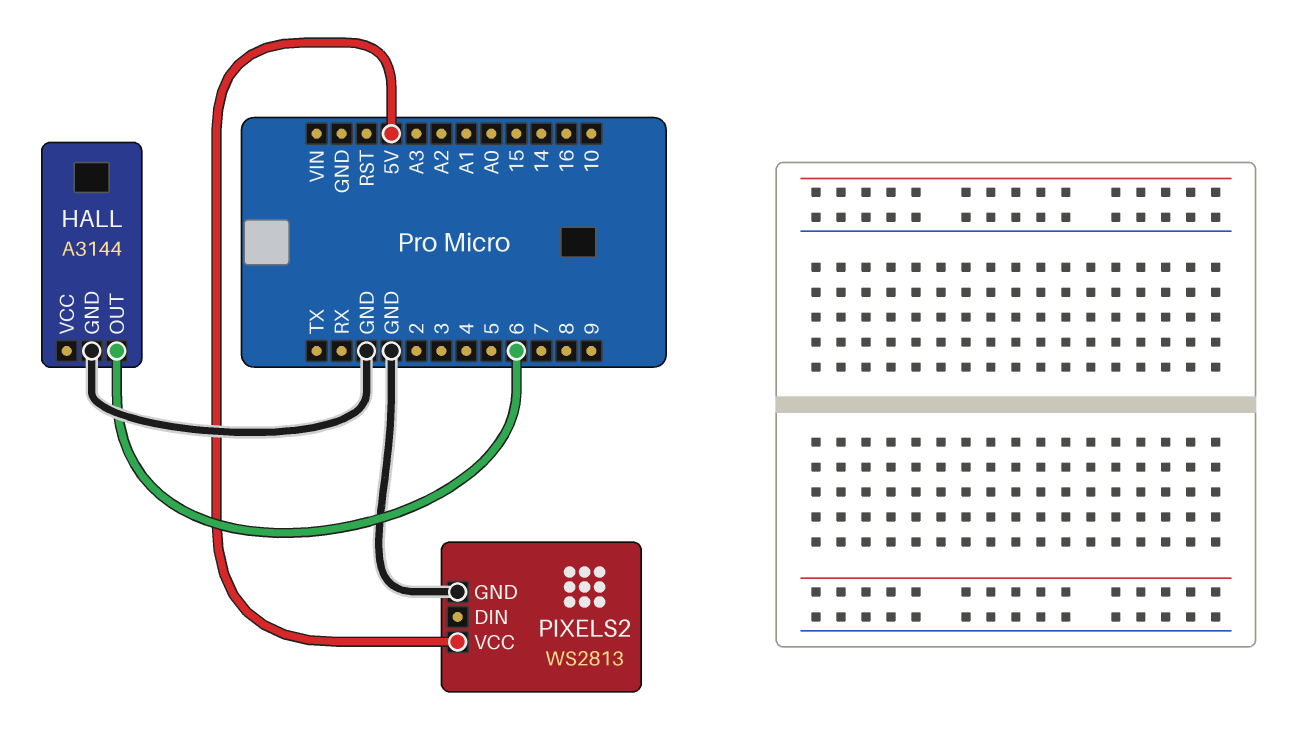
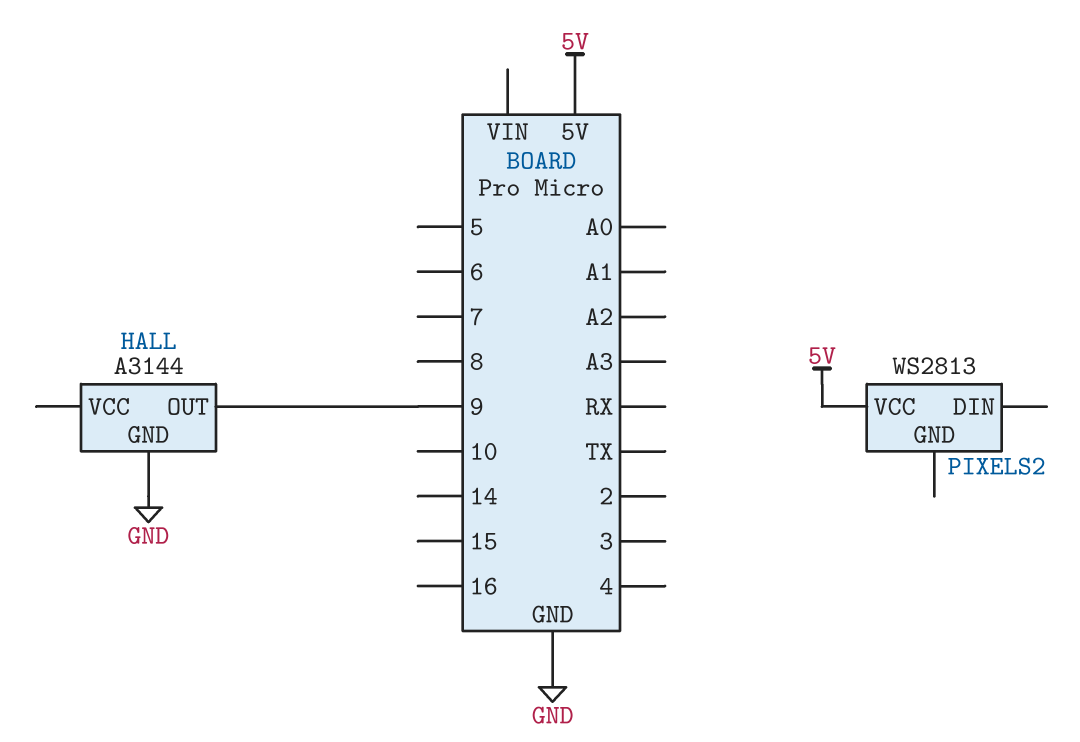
HALL pin OUT: 6 -> 9
PIXELS2 pin GND: GND -> none

